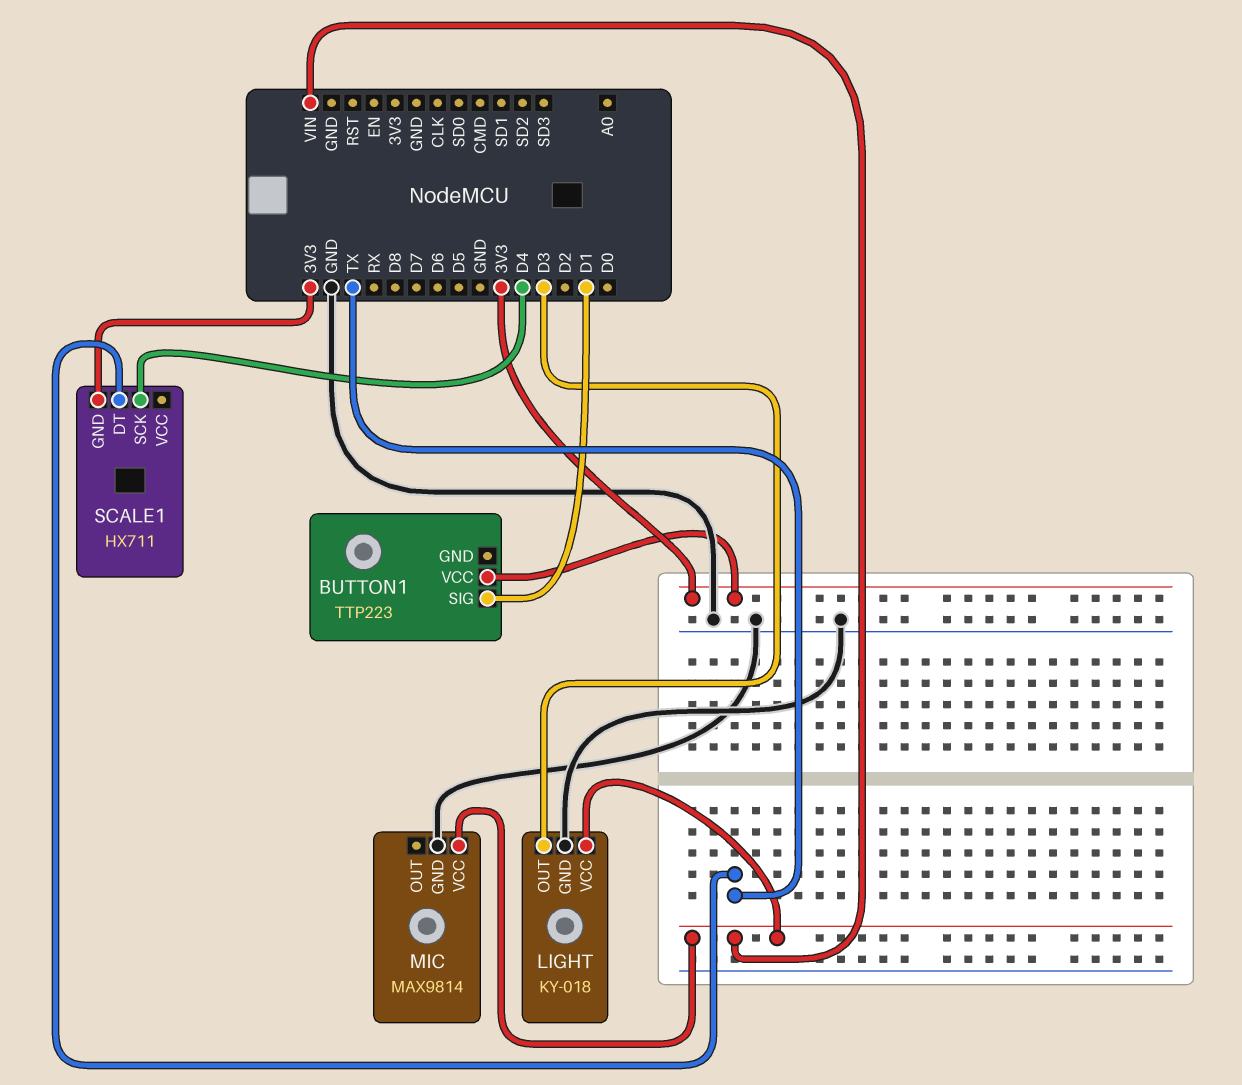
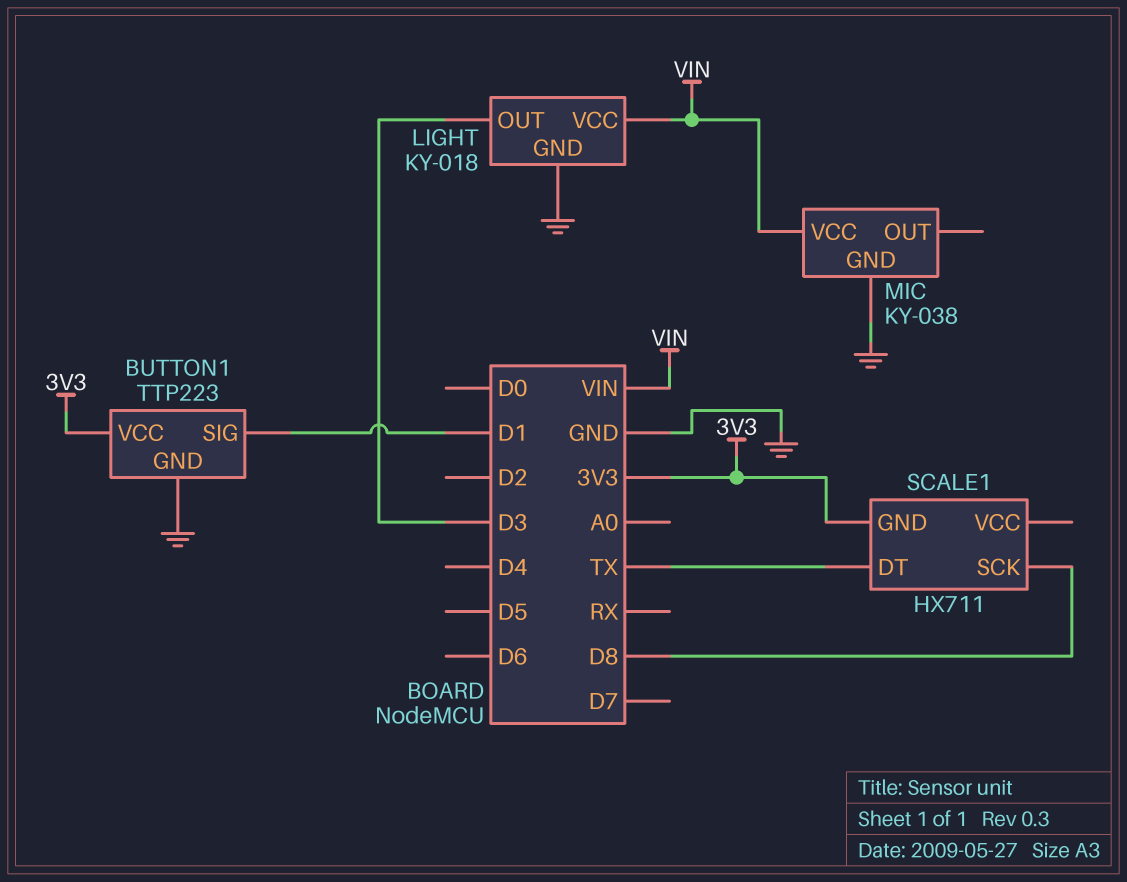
BUTTON1 pin GND: none -> GND
MIC: MAX9814 -> KY-038
SCALE1 pin SCK: D4 -> D8

